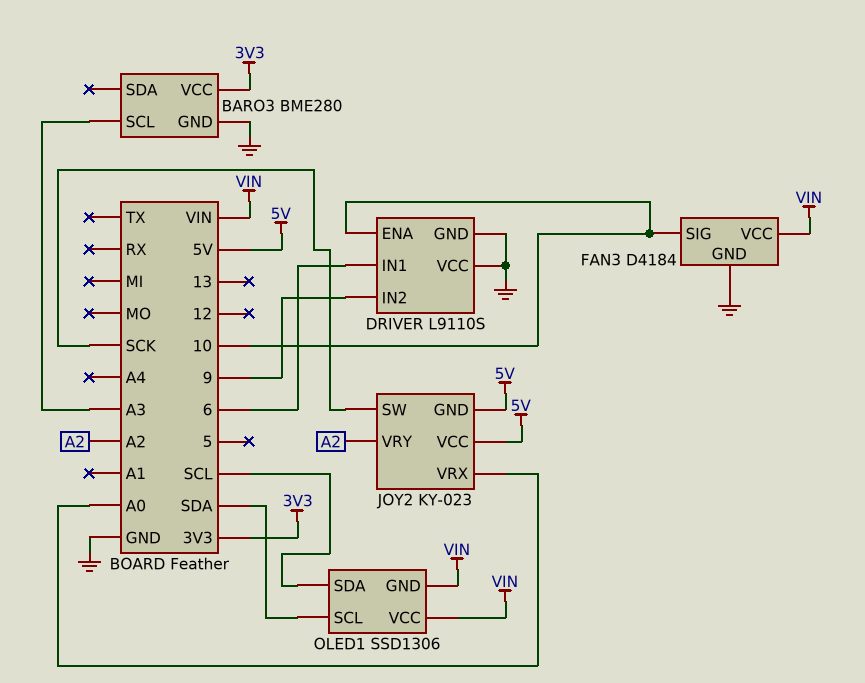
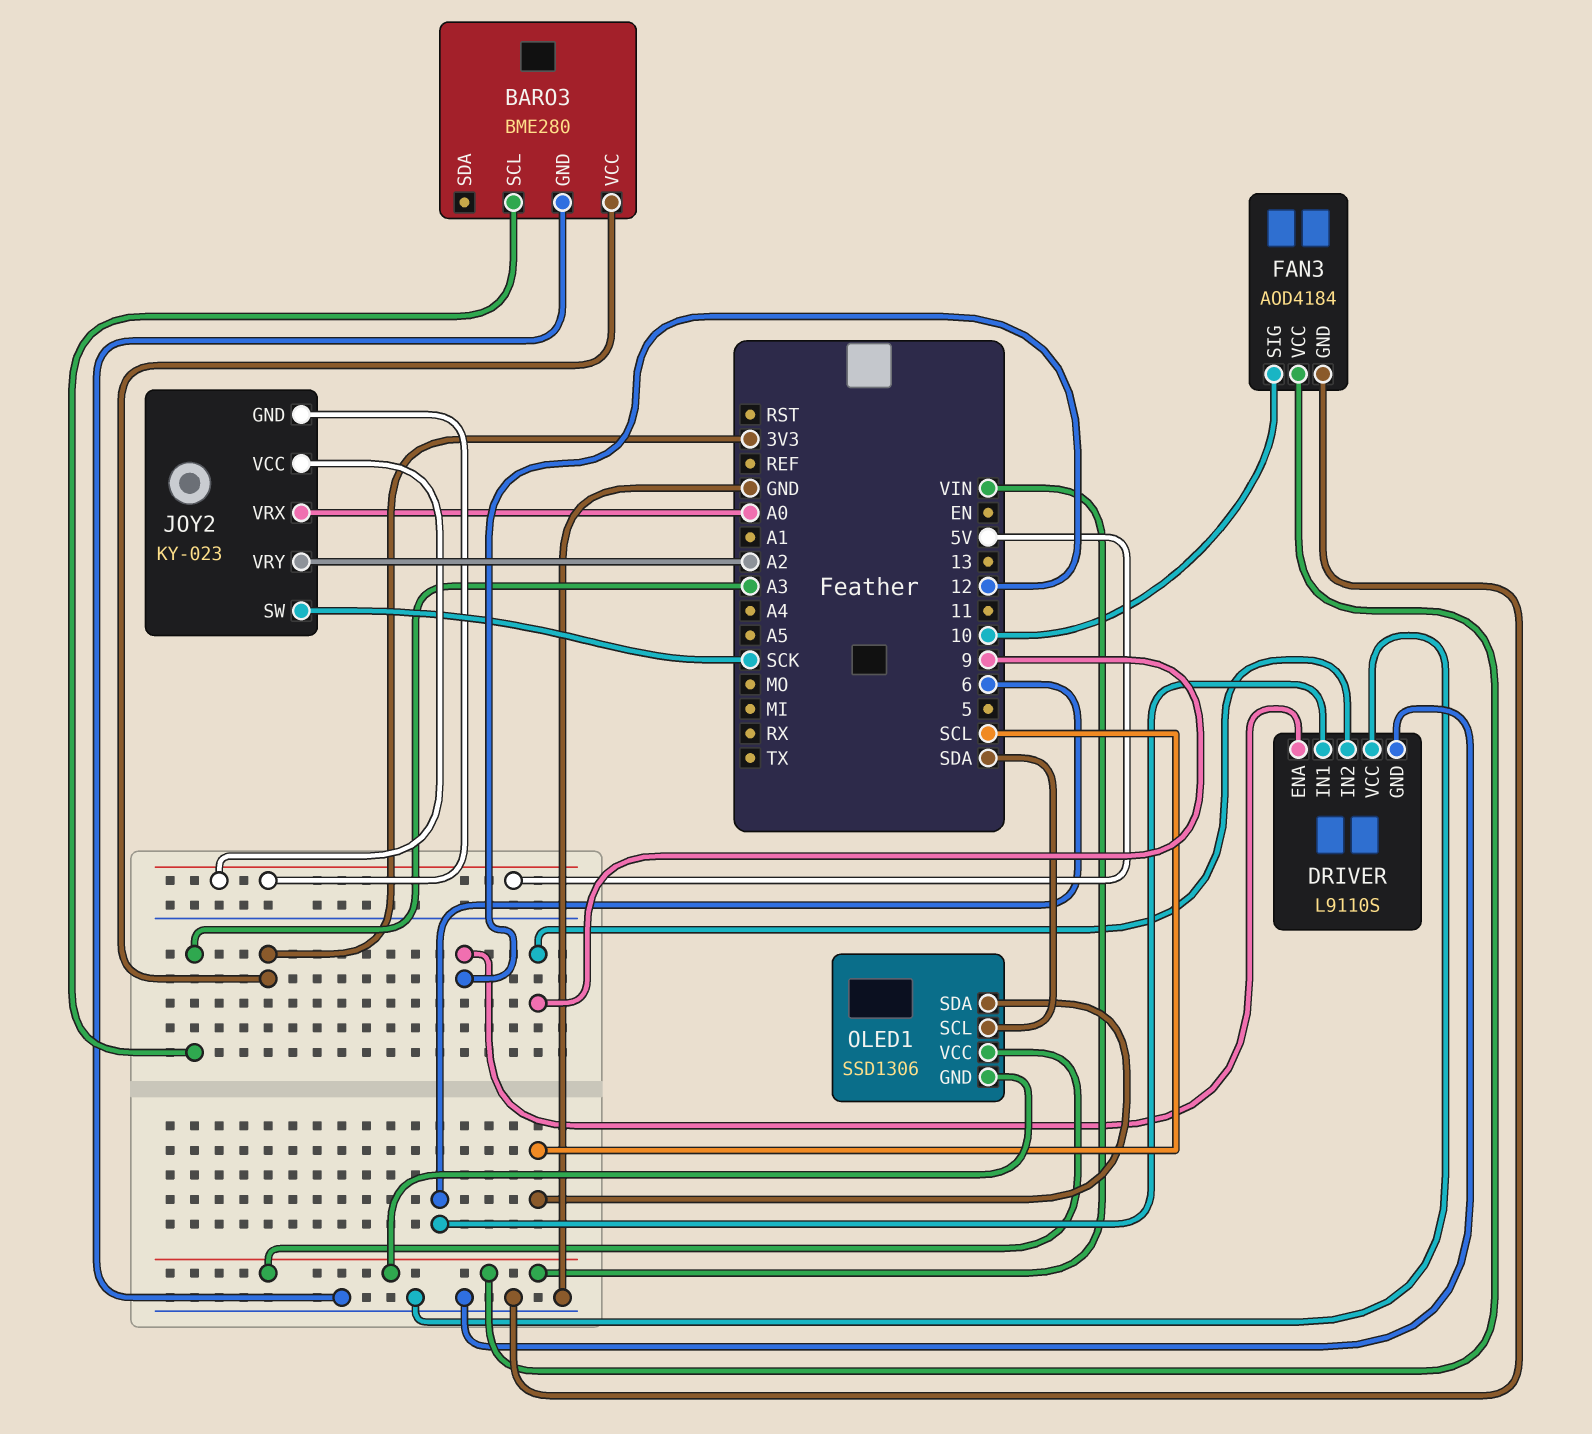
DRIVER pin ENA: 10 -> 12
FAN3: D4184 -> AOD4184

